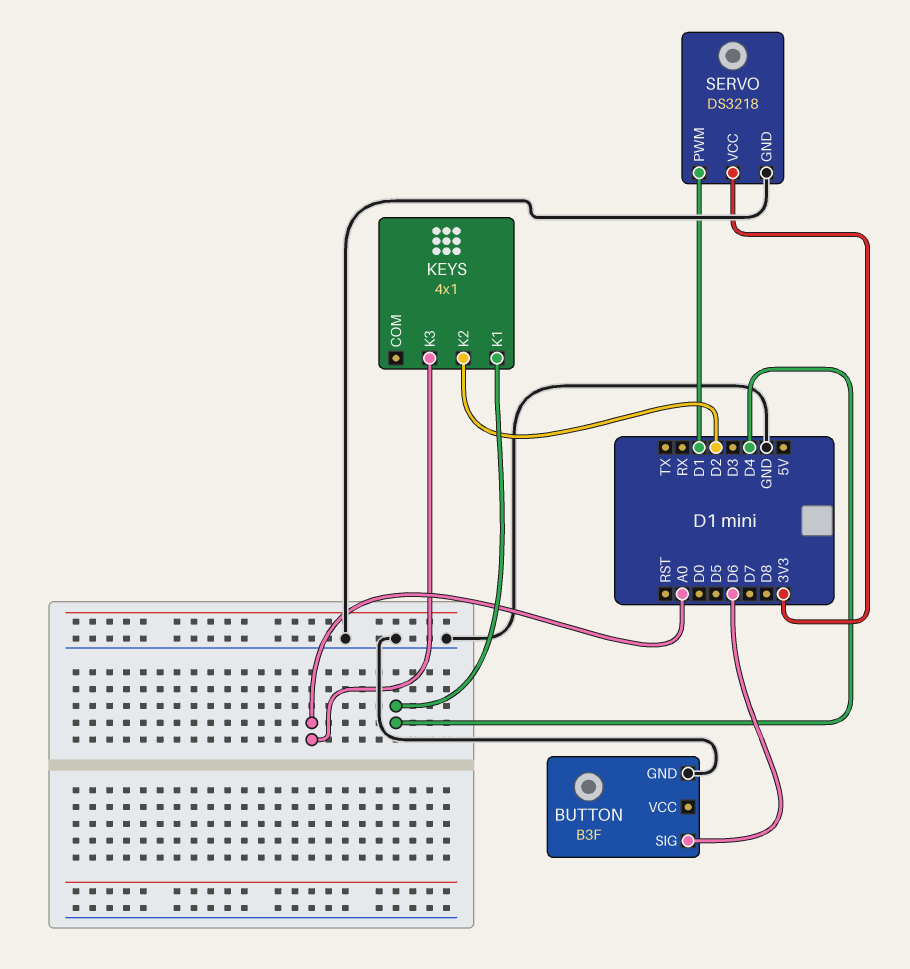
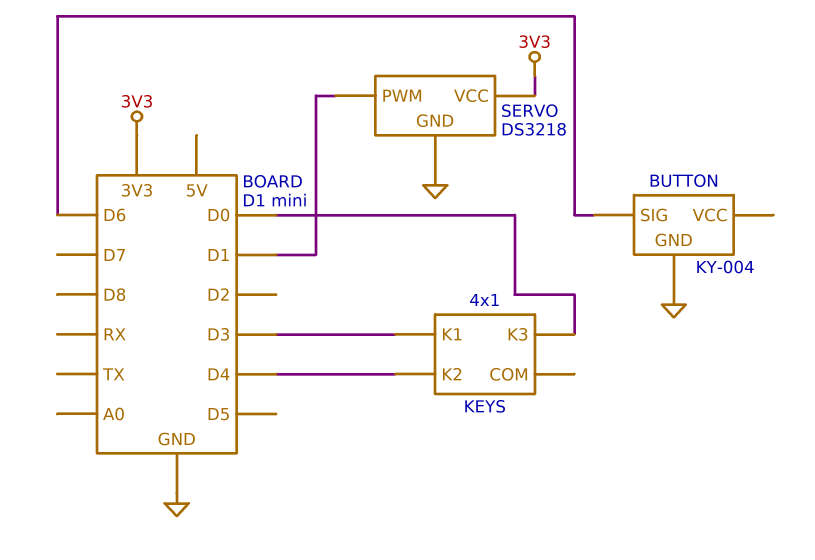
BUTTON: B3F -> KY-004
KEYS pin K1: D4 -> D3
KEYS pin K2: D2 -> D4
KEYS pin K3: A0 -> D0

